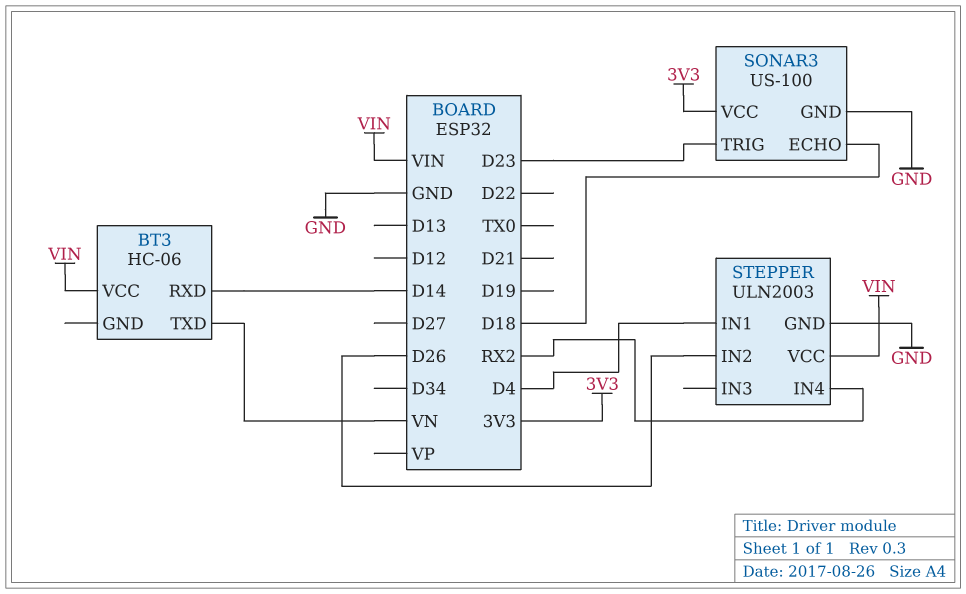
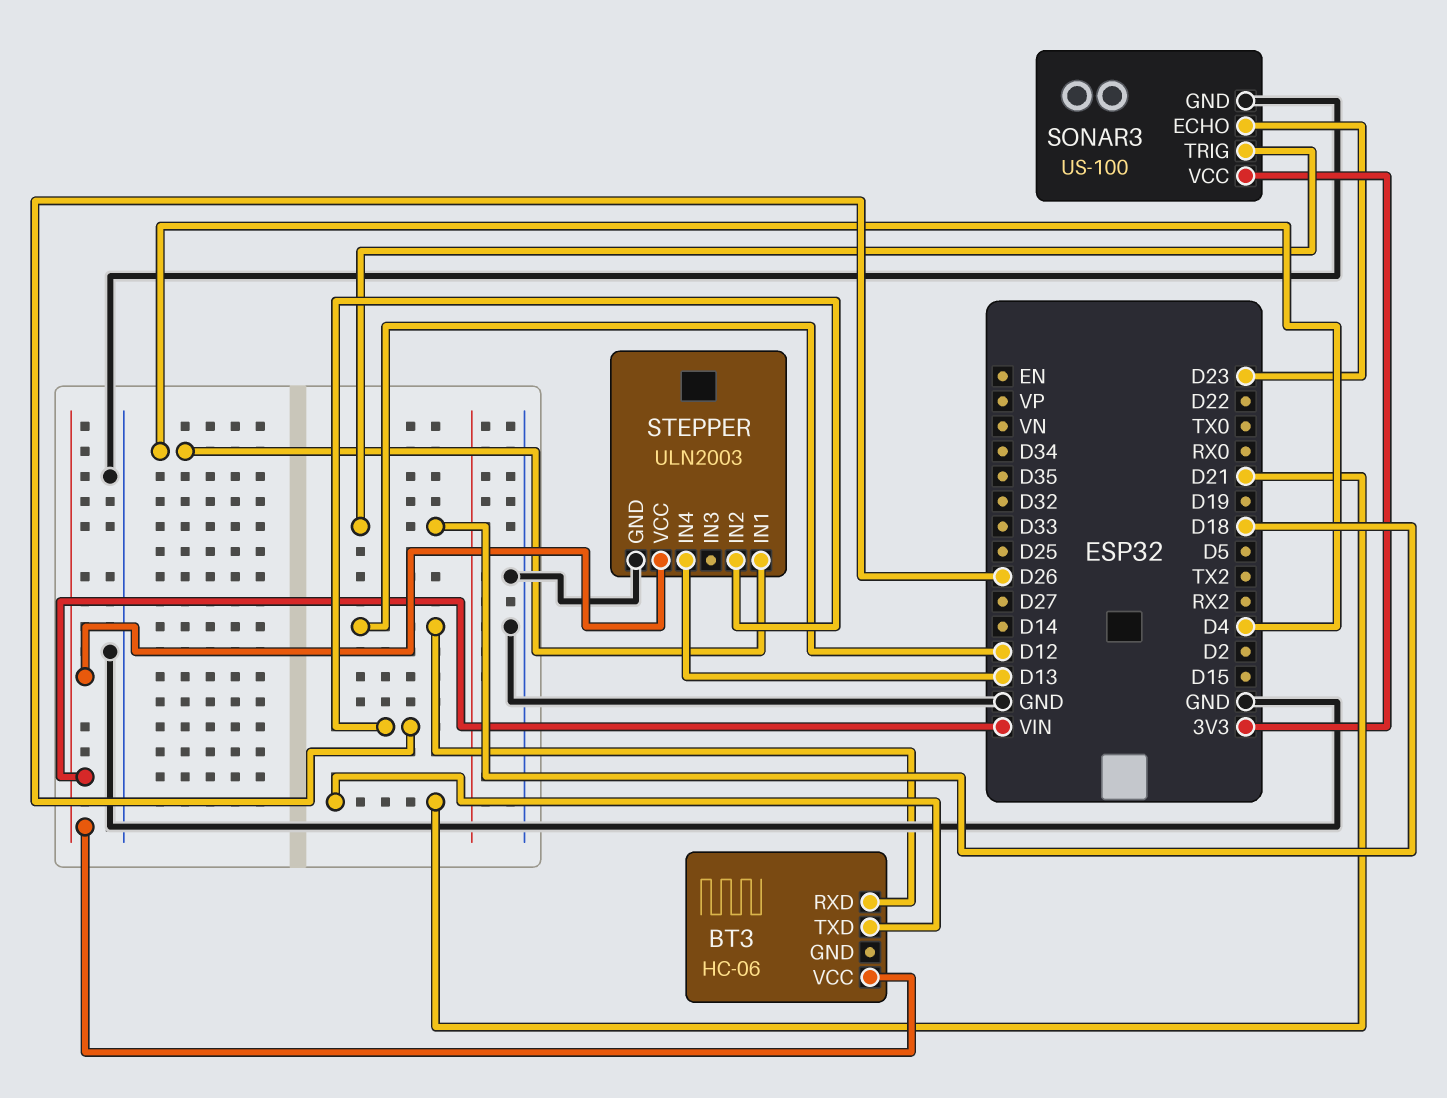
BT3 pin RXD: D14 -> D12
BT3 pin TXD: VN -> D21
SONAR3 pin ECHO: D18 -> D23
SONAR3 pin TRIG: D23 -> D18
STEPPER pin IN4: RX2 -> D13

